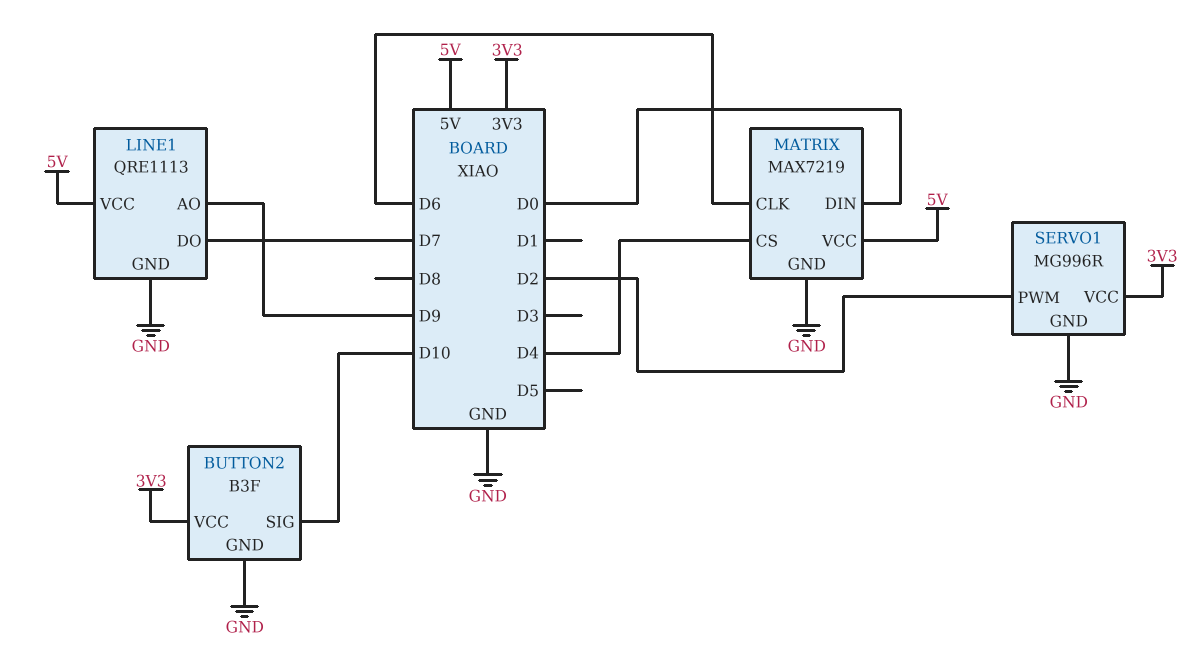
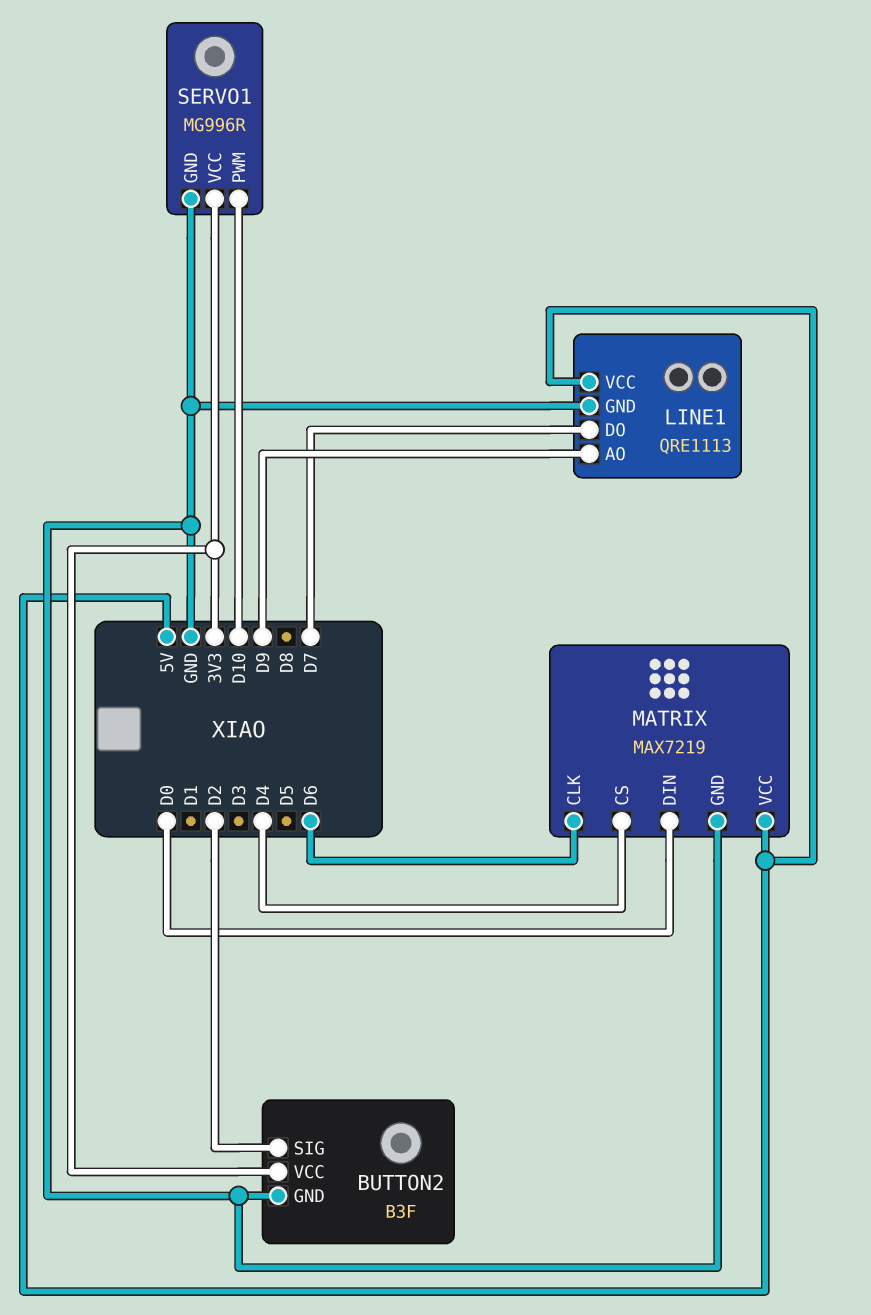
BUTTON2 pin SIG: D10 -> D2
SERVO1 pin PWM: D2 -> D10

